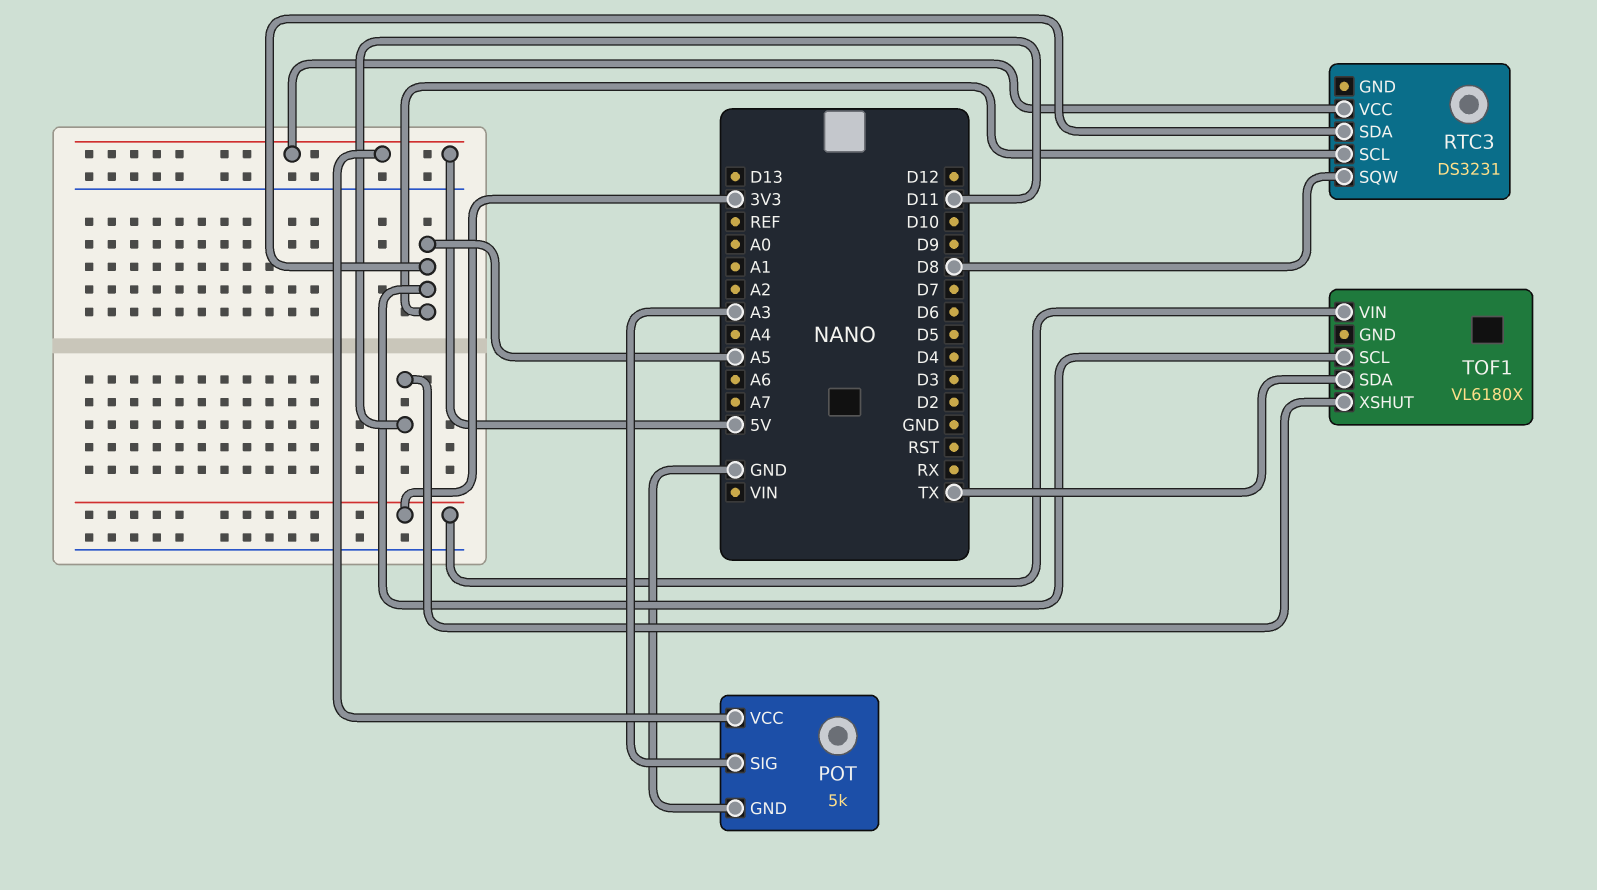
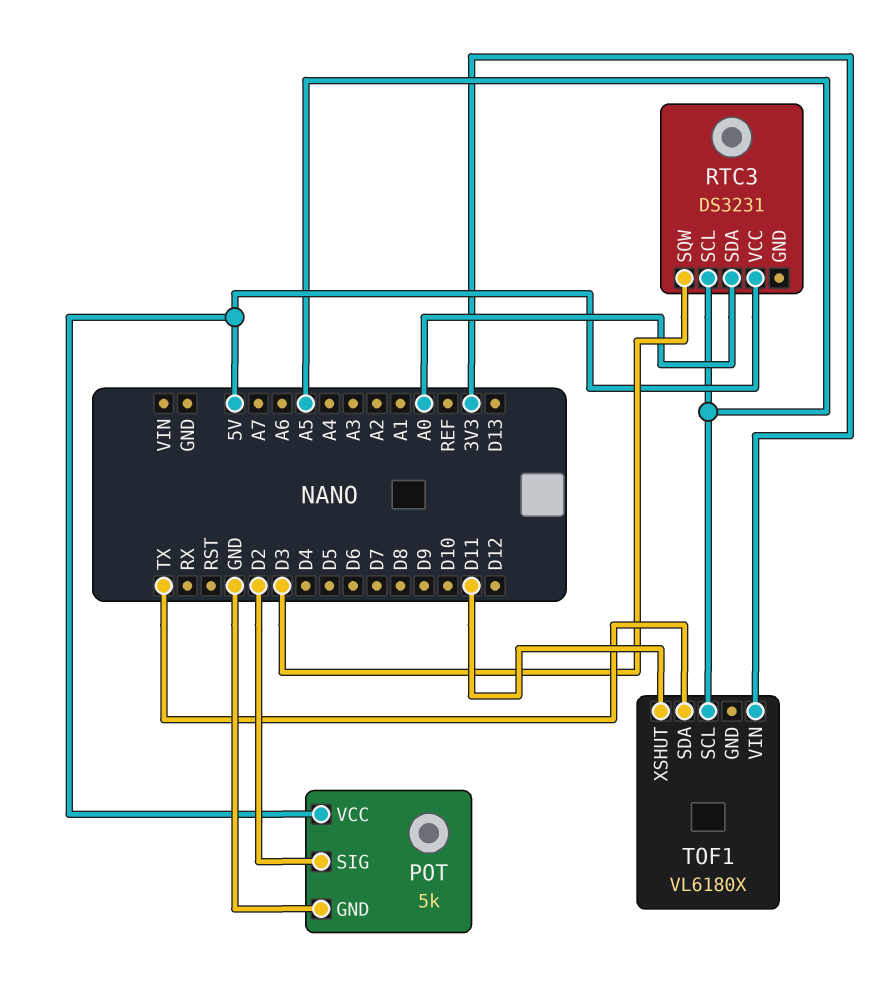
POT pin SIG: A3 -> D2
RTC3 pin SDA: A5 -> A0
RTC3 pin SQW: D8 -> D3

